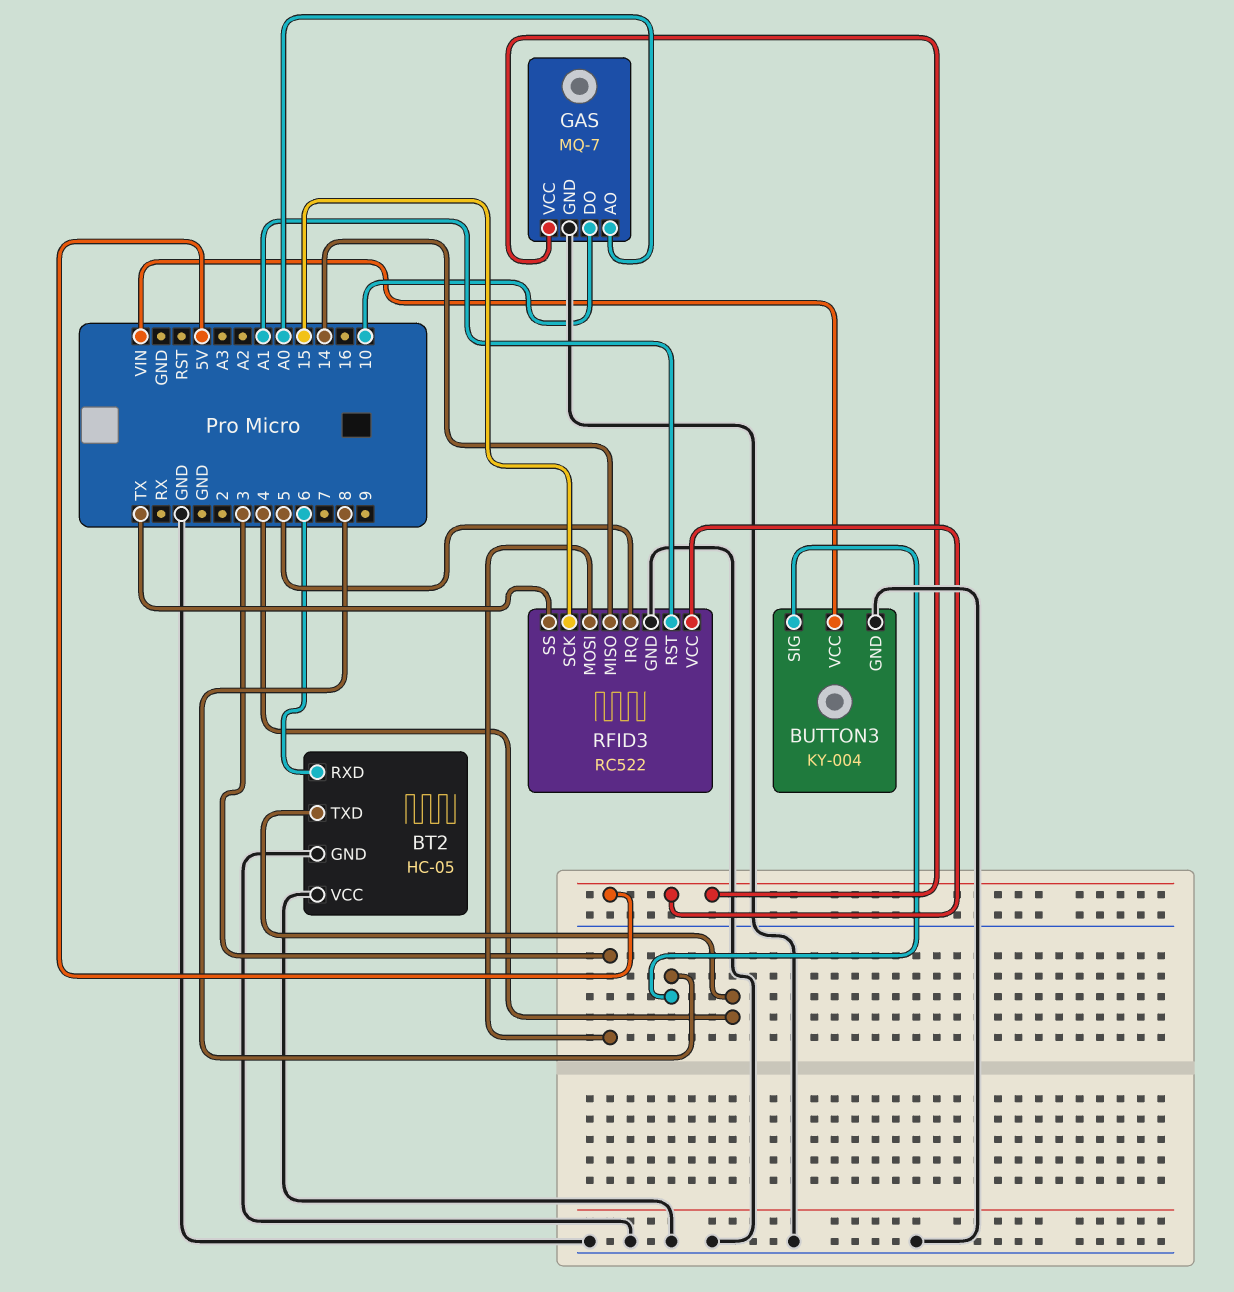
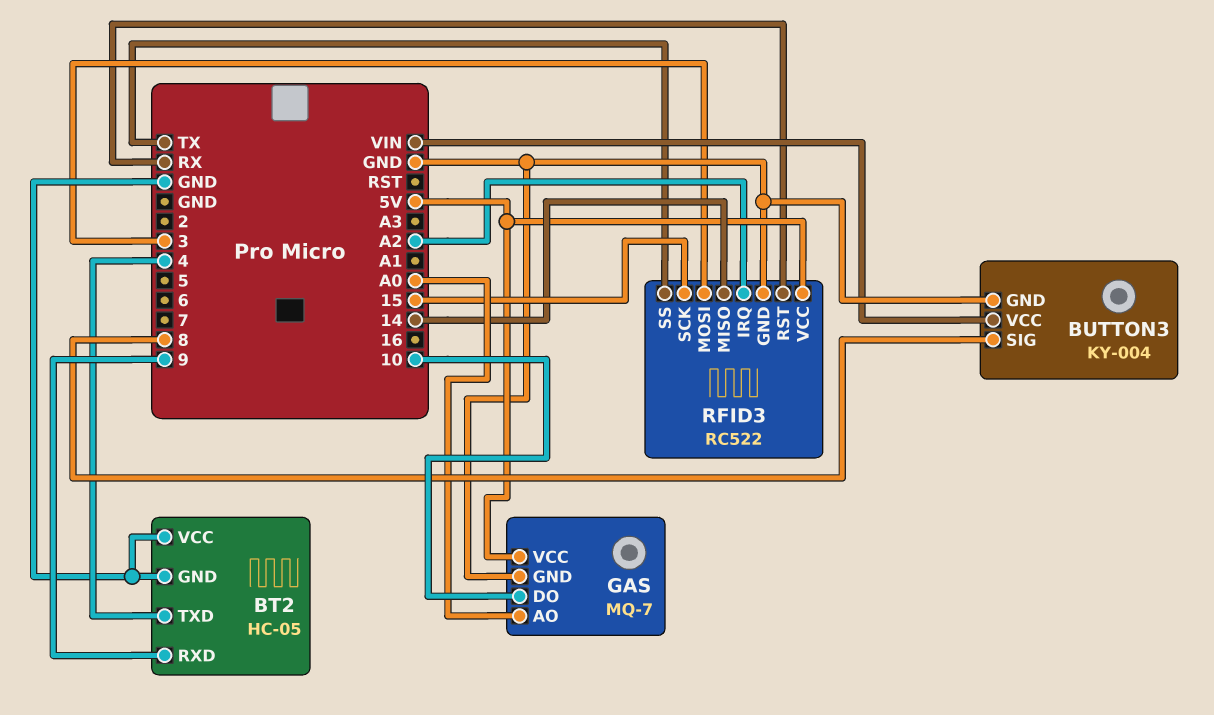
BT2 pin RXD: 6 -> 9
RFID3 pin IRQ: 5 -> A2
RFID3 pin RST: A1 -> RX

